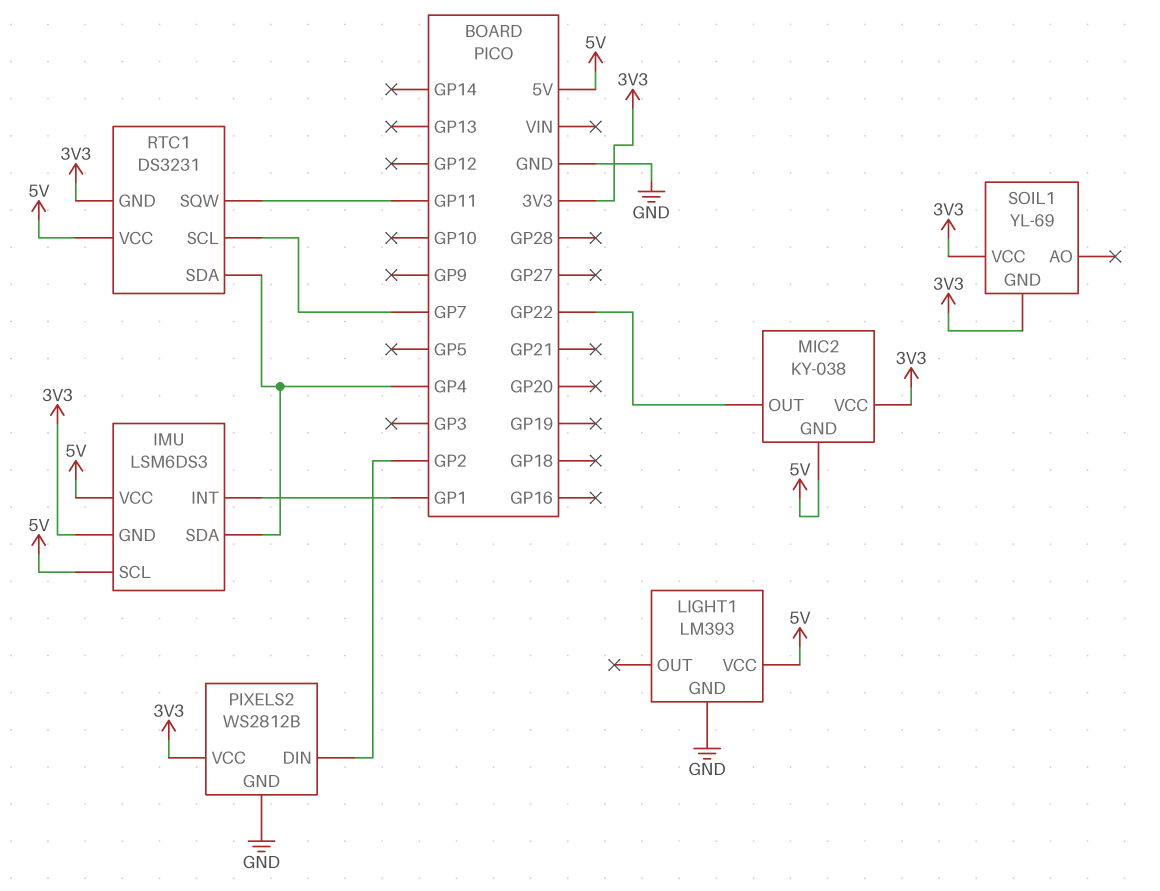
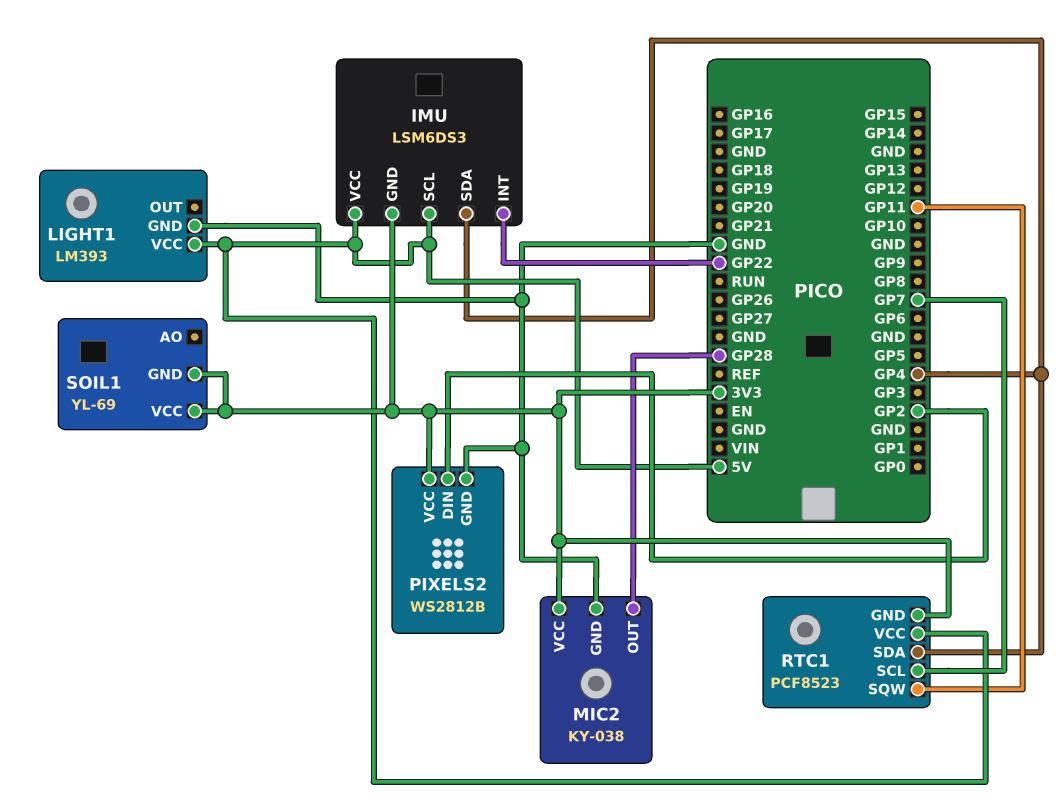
IMU pin INT: GP1 -> GP22
MIC2 pin GND: 5V -> GND
MIC2 pin OUT: GP22 -> GP28
RTC1: DS3231 -> PCF8523

